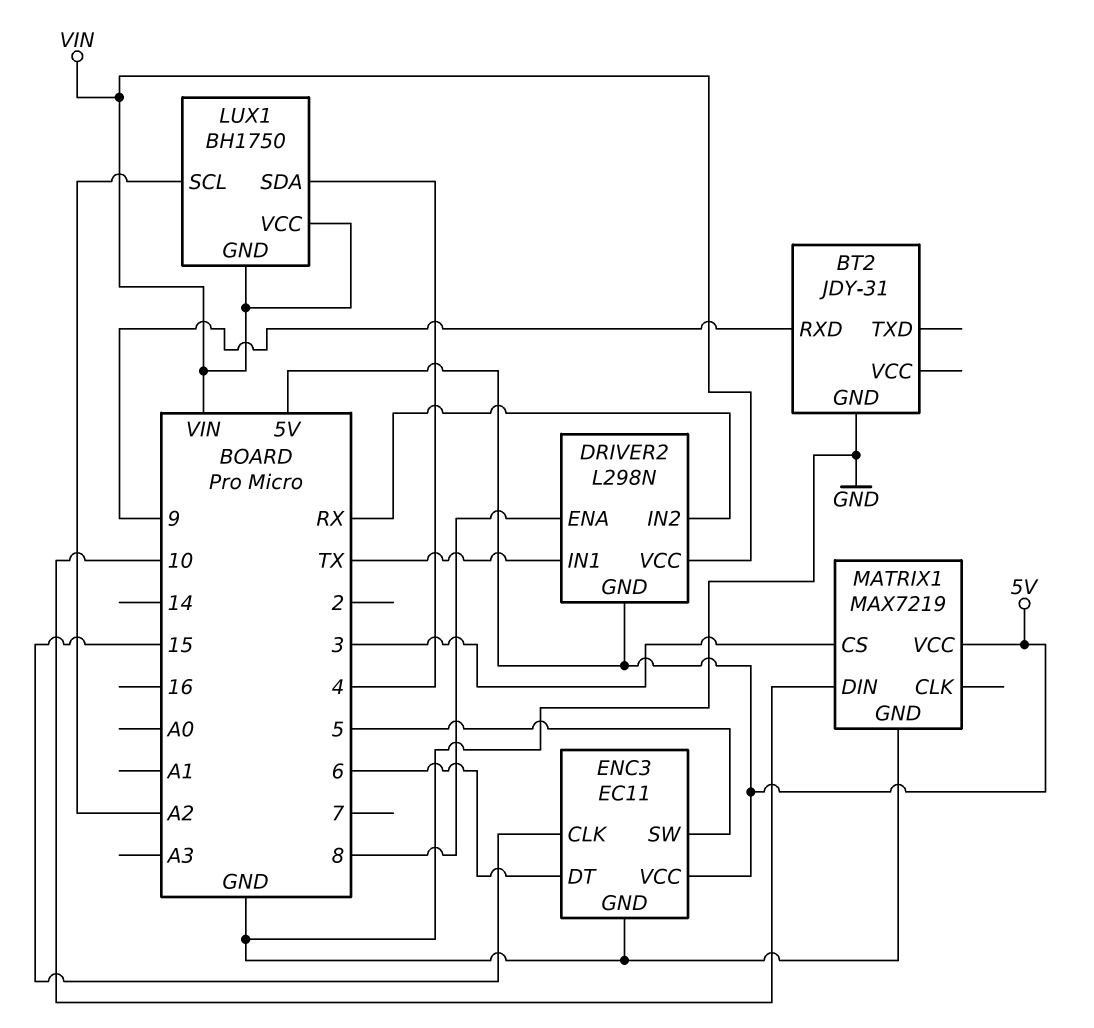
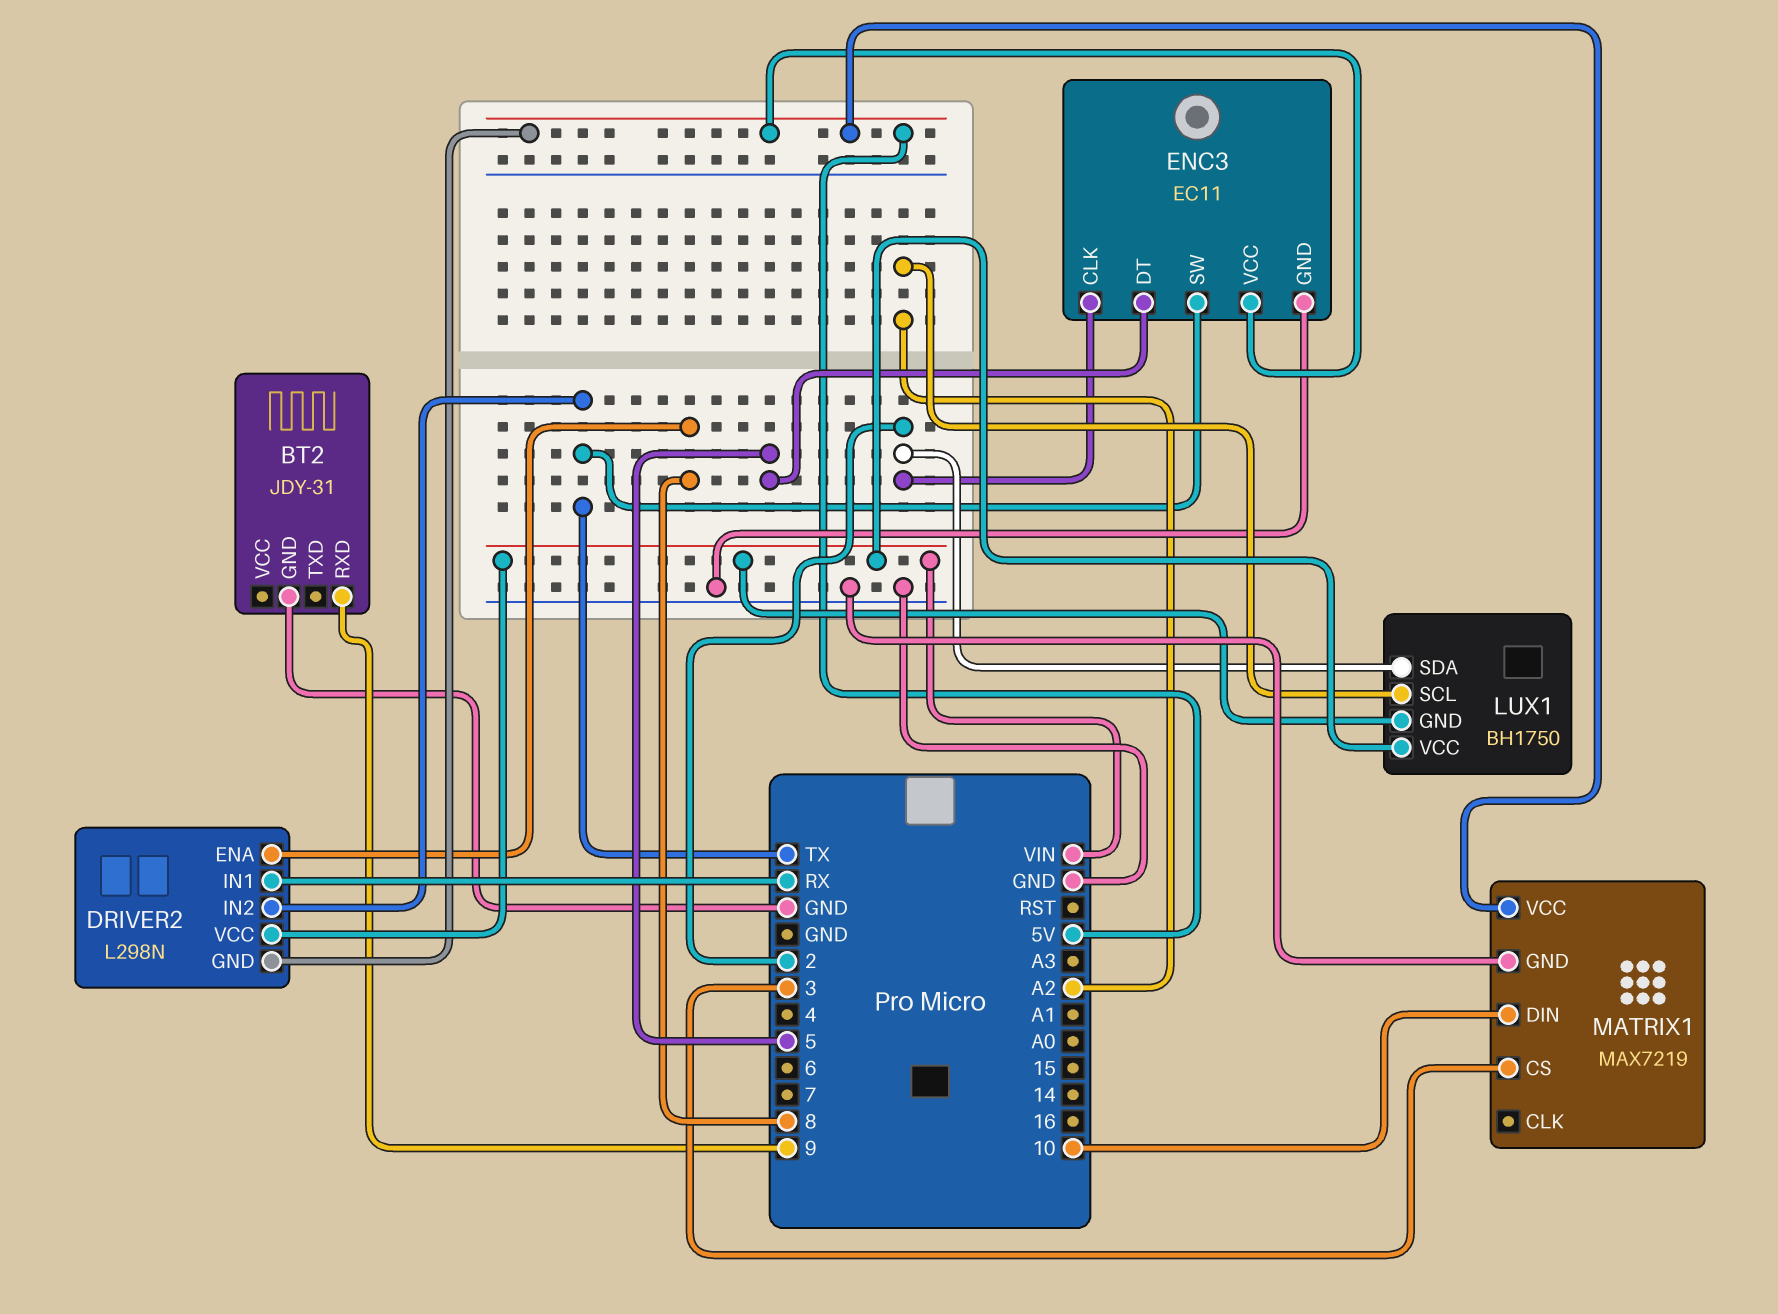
DRIVER2 pin IN1: TX -> RX
DRIVER2 pin IN2: RX -> TX
ENC3 pin CLK: 15 -> 2
ENC3 pin DT: 6 -> 5
ENC3 pin SW: 5 -> TX
LUX1 pin SDA: 4 -> 2

